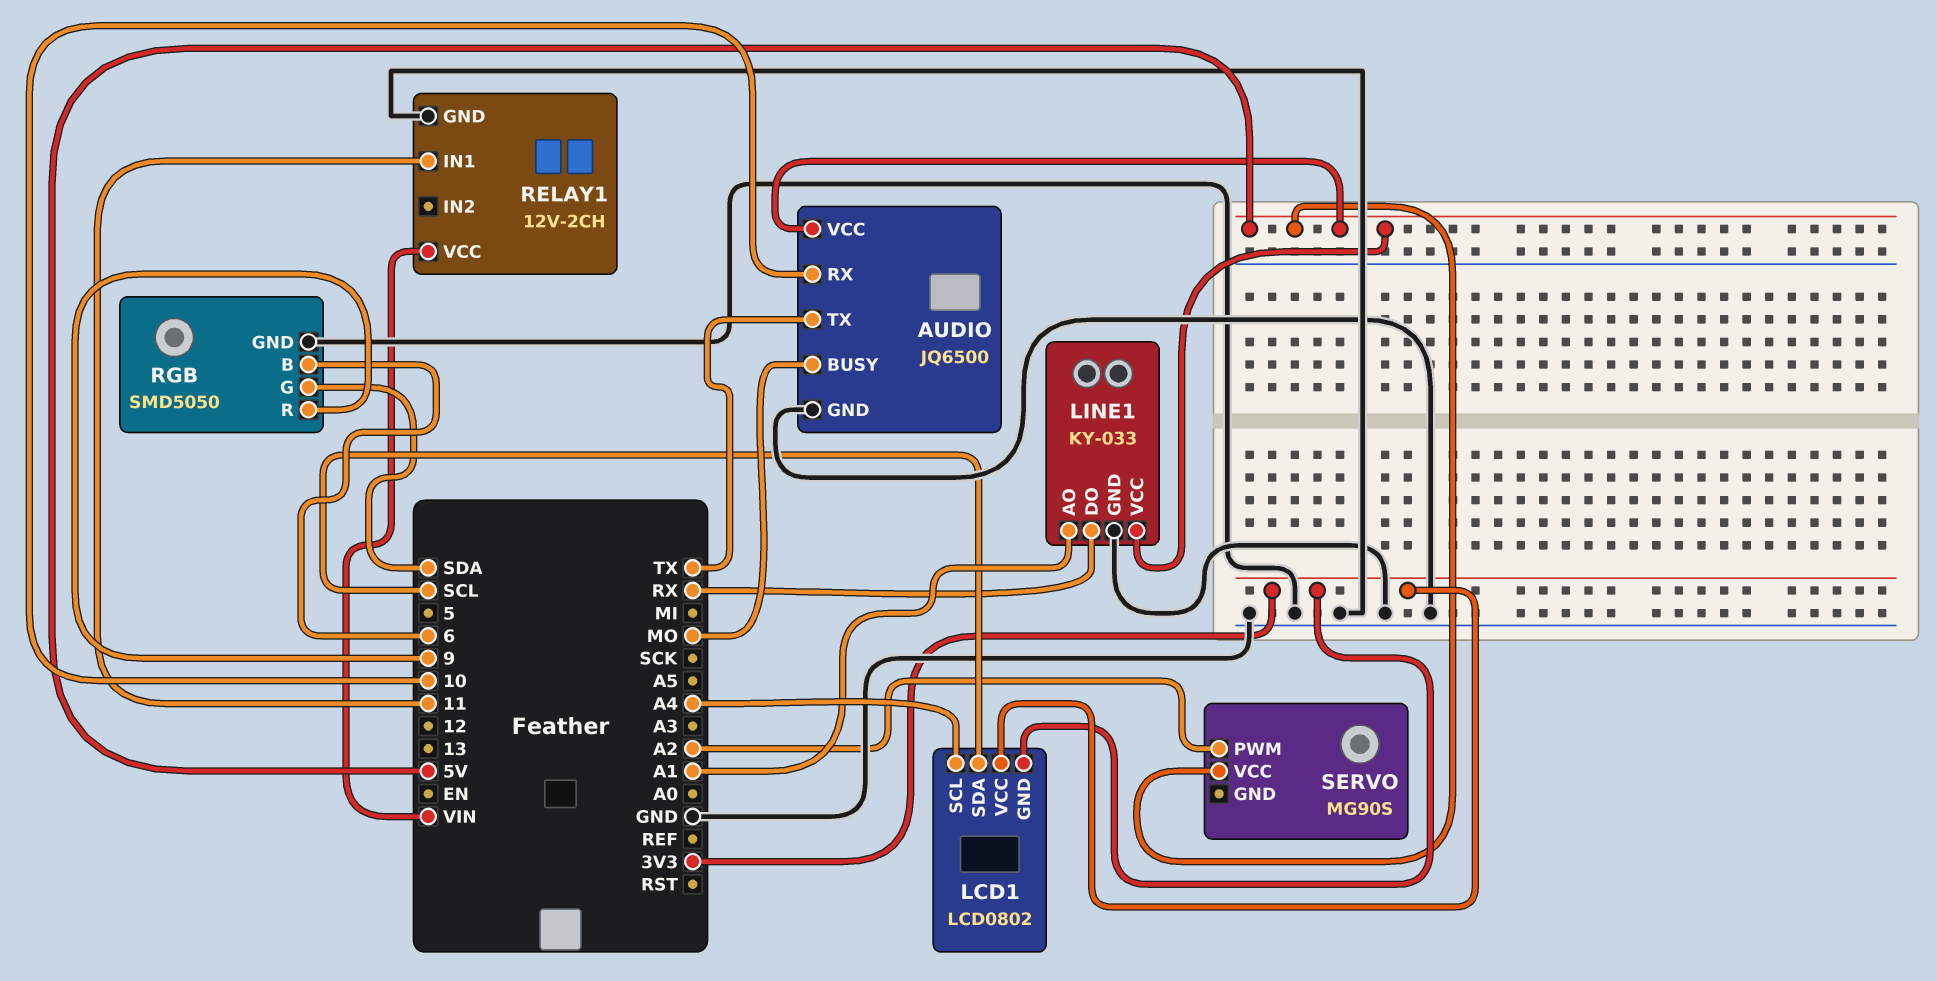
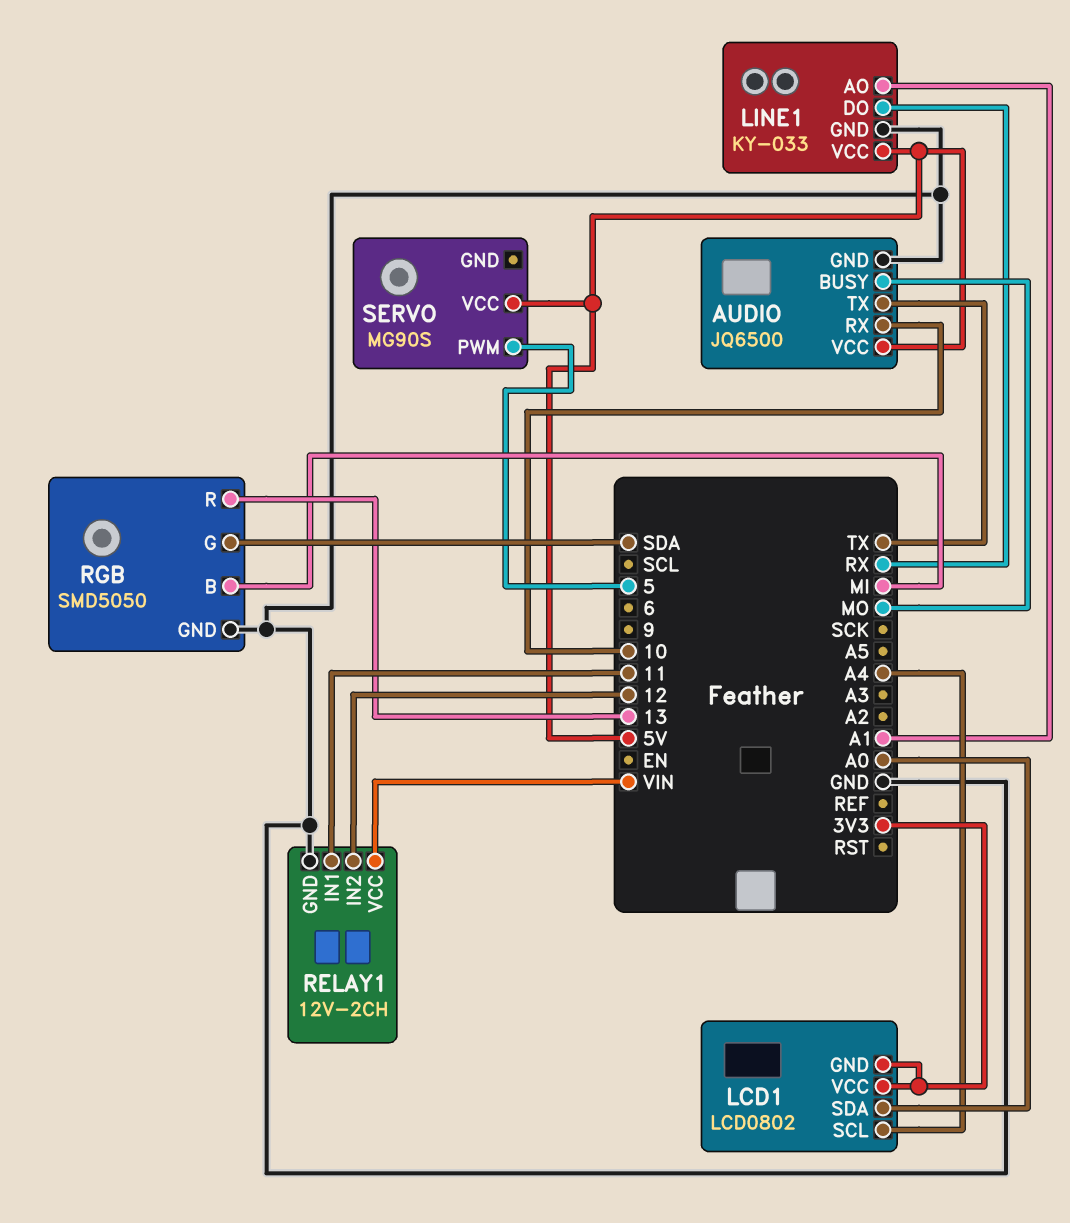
LCD1 pin SDA: SCL -> A0
RELAY1 pin IN2: none -> 12
RGB pin B: 6 -> MI
RGB pin R: 9 -> 13
SERVO pin PWM: A2 -> 5

